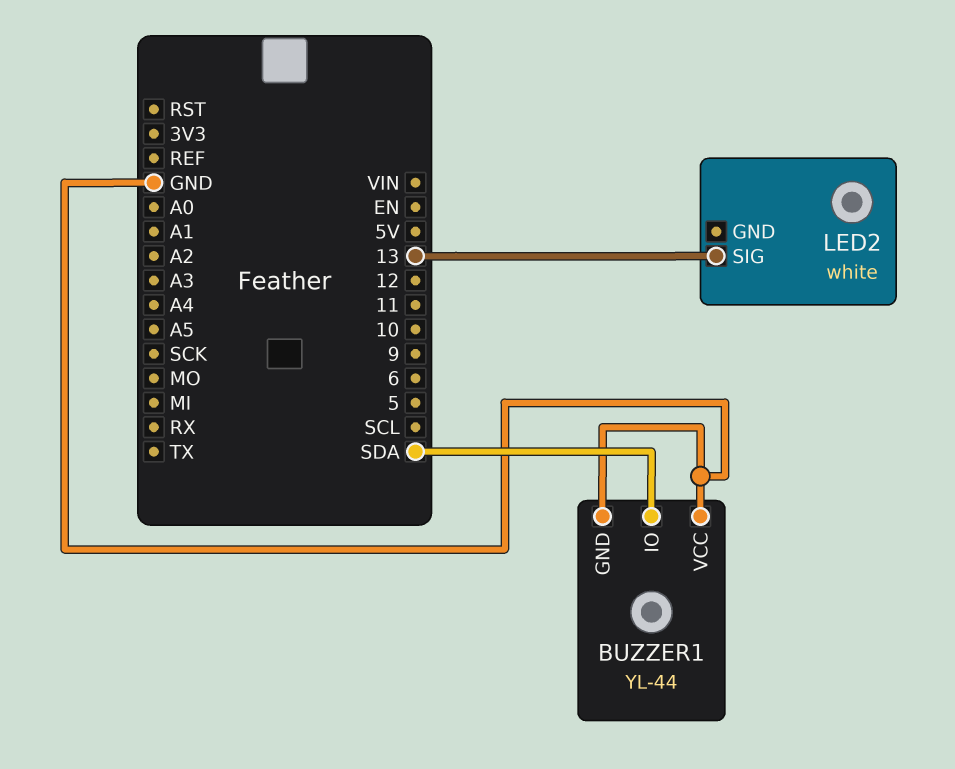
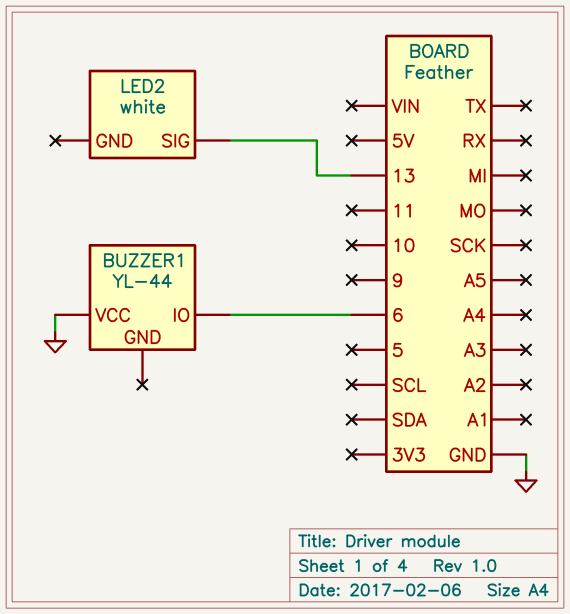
BUZZER1 pin GND: GND -> none
BUZZER1 pin IO: SDA -> 6

